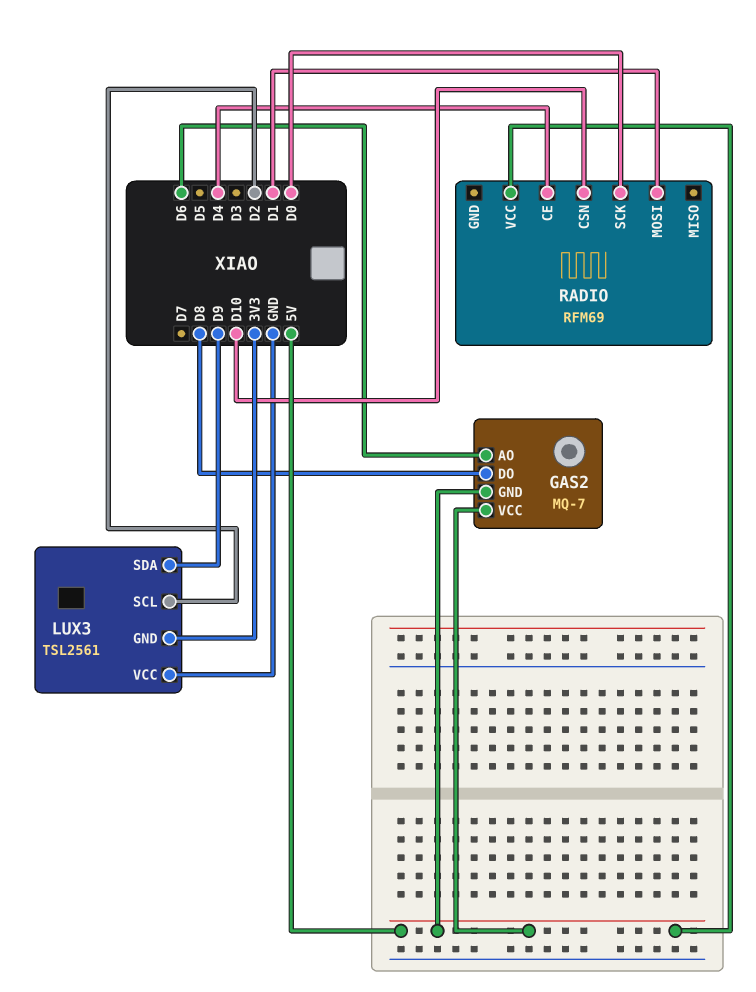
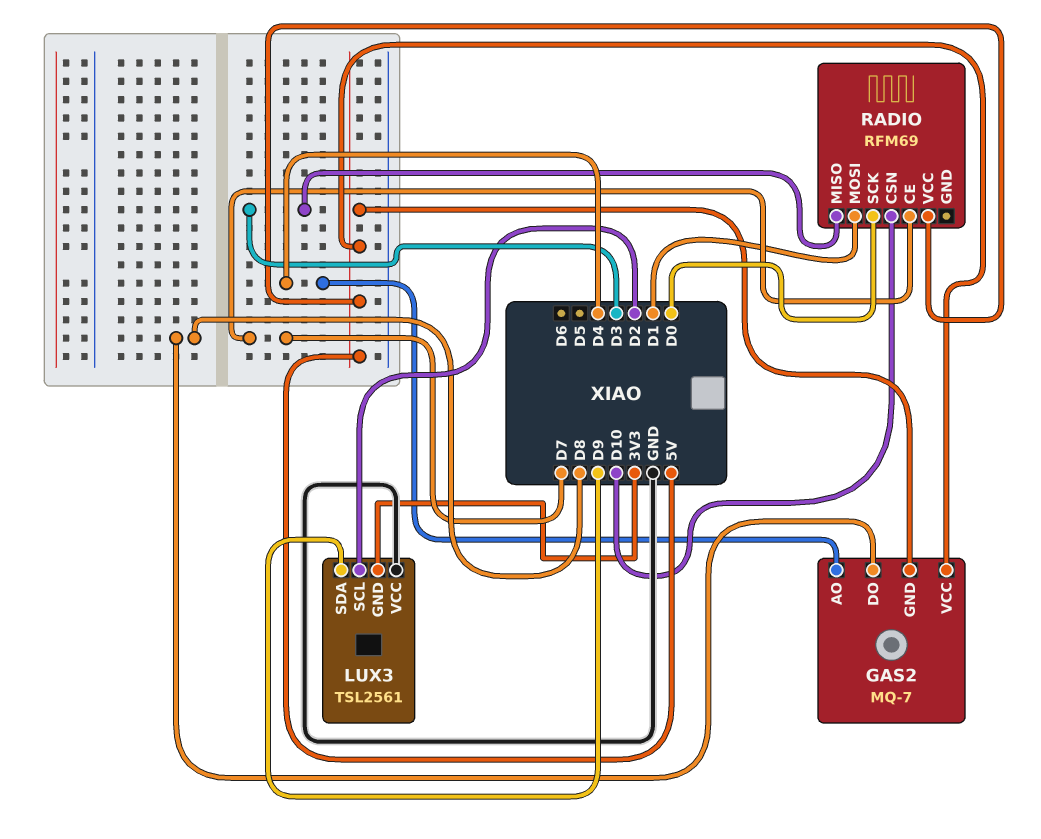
GAS2 pin AO: D6 -> D4
RADIO pin CE: D4 -> D7
RADIO pin MISO: none -> D3

